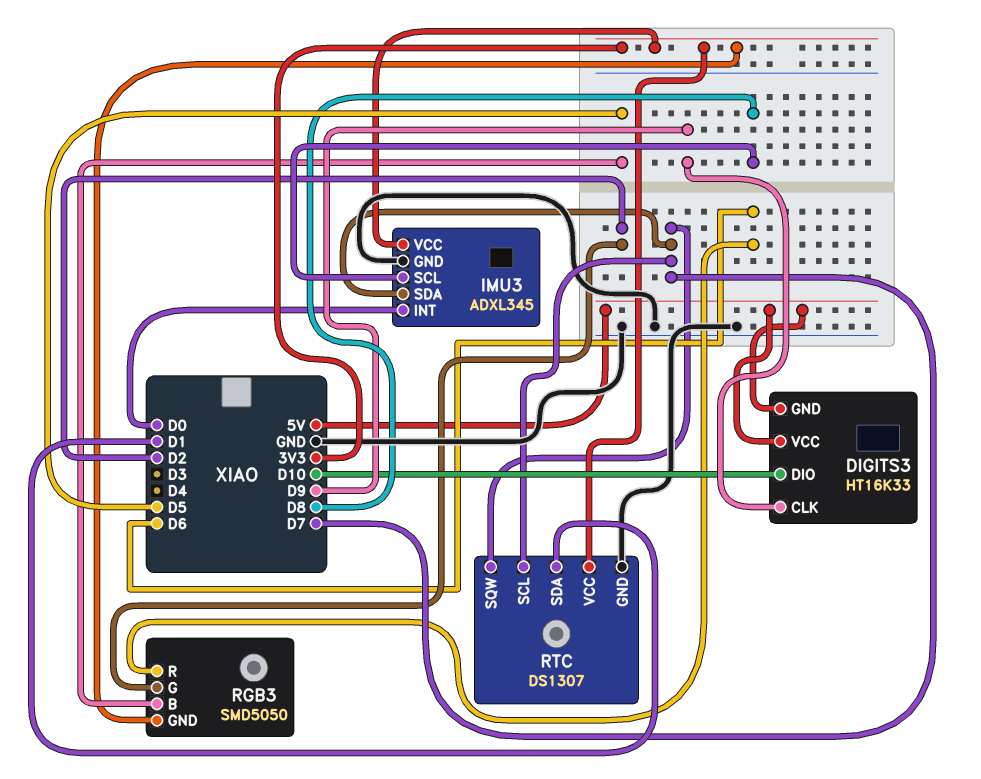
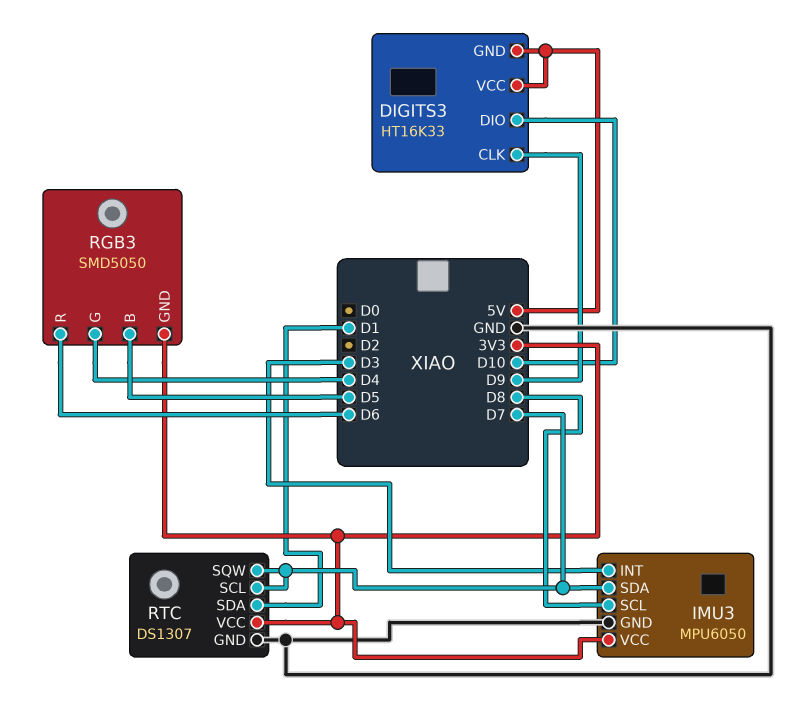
IMU3: ADXL345 -> MPU6050
IMU3 pin INT: D0 -> D3
RGB3 pin G: D2 -> D4

